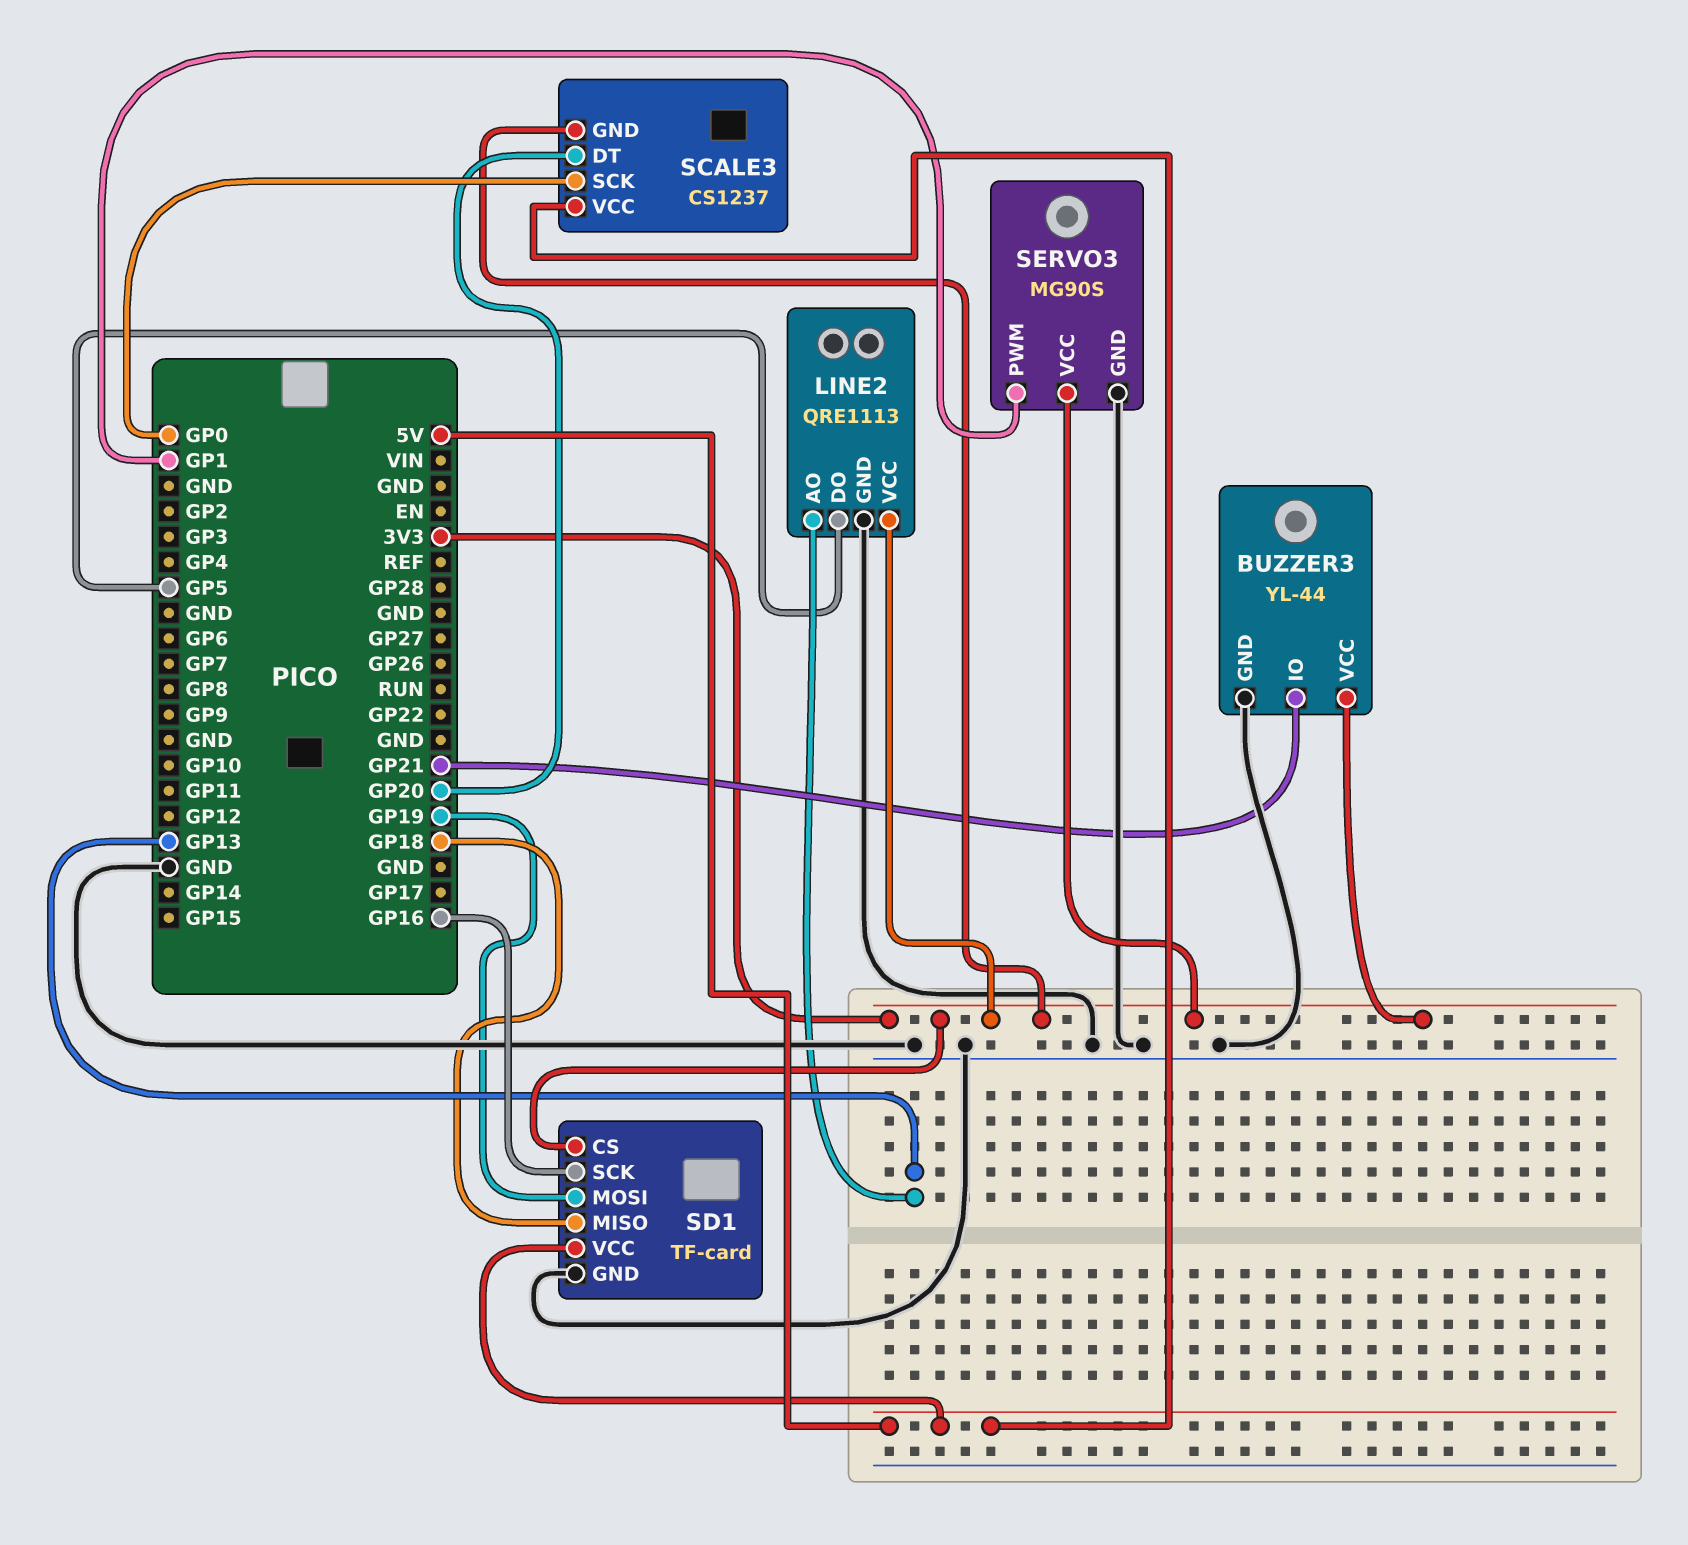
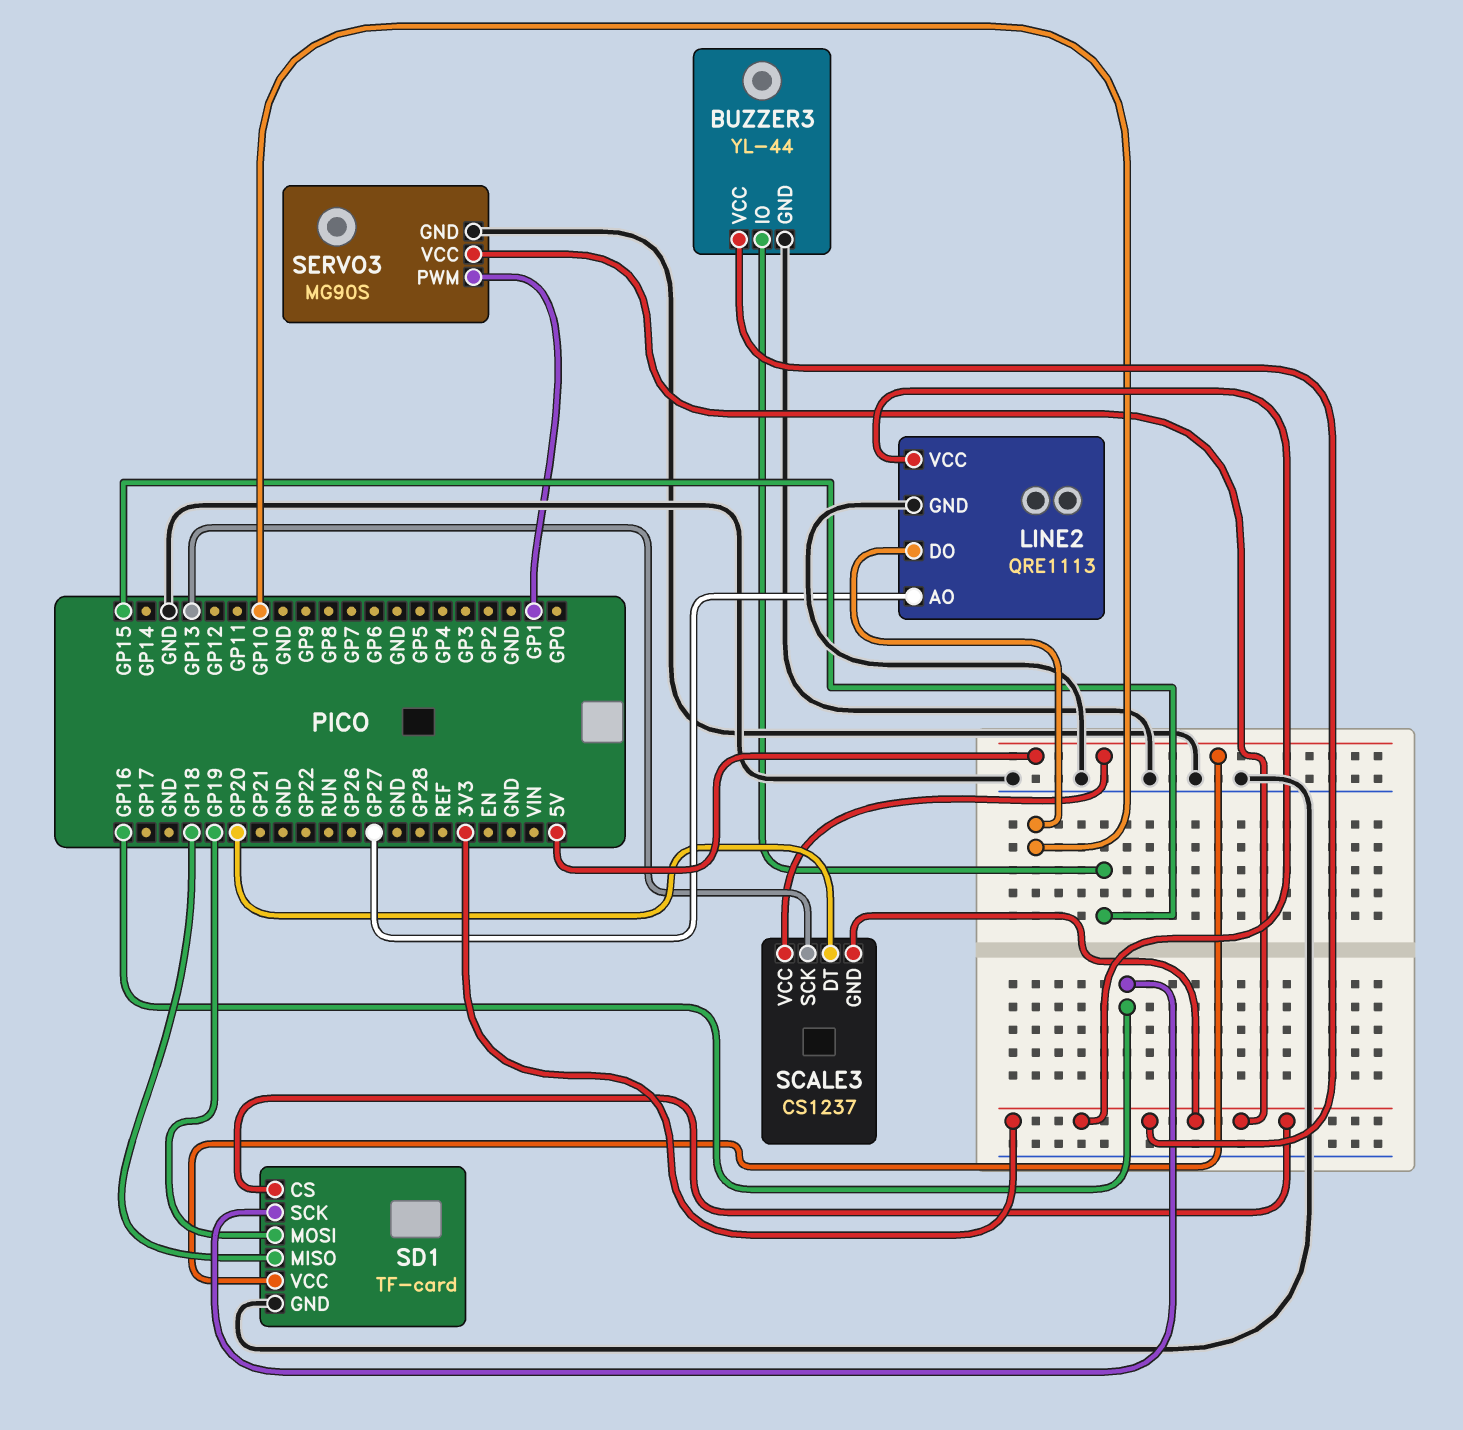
BUZZER3 pin IO: GP21 -> GP15
LINE2 pin AO: GP13 -> GP27
LINE2 pin DO: GP5 -> GP10
SCALE3 pin SCK: GP0 -> GP13

